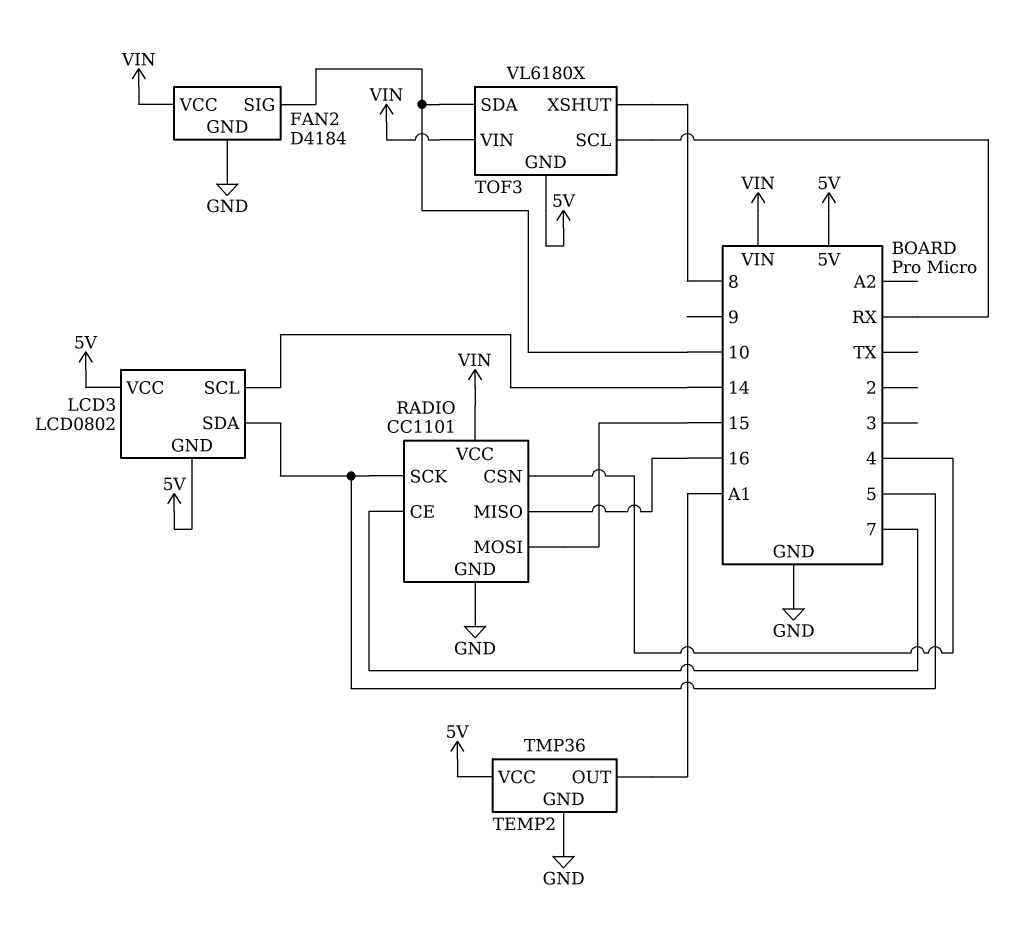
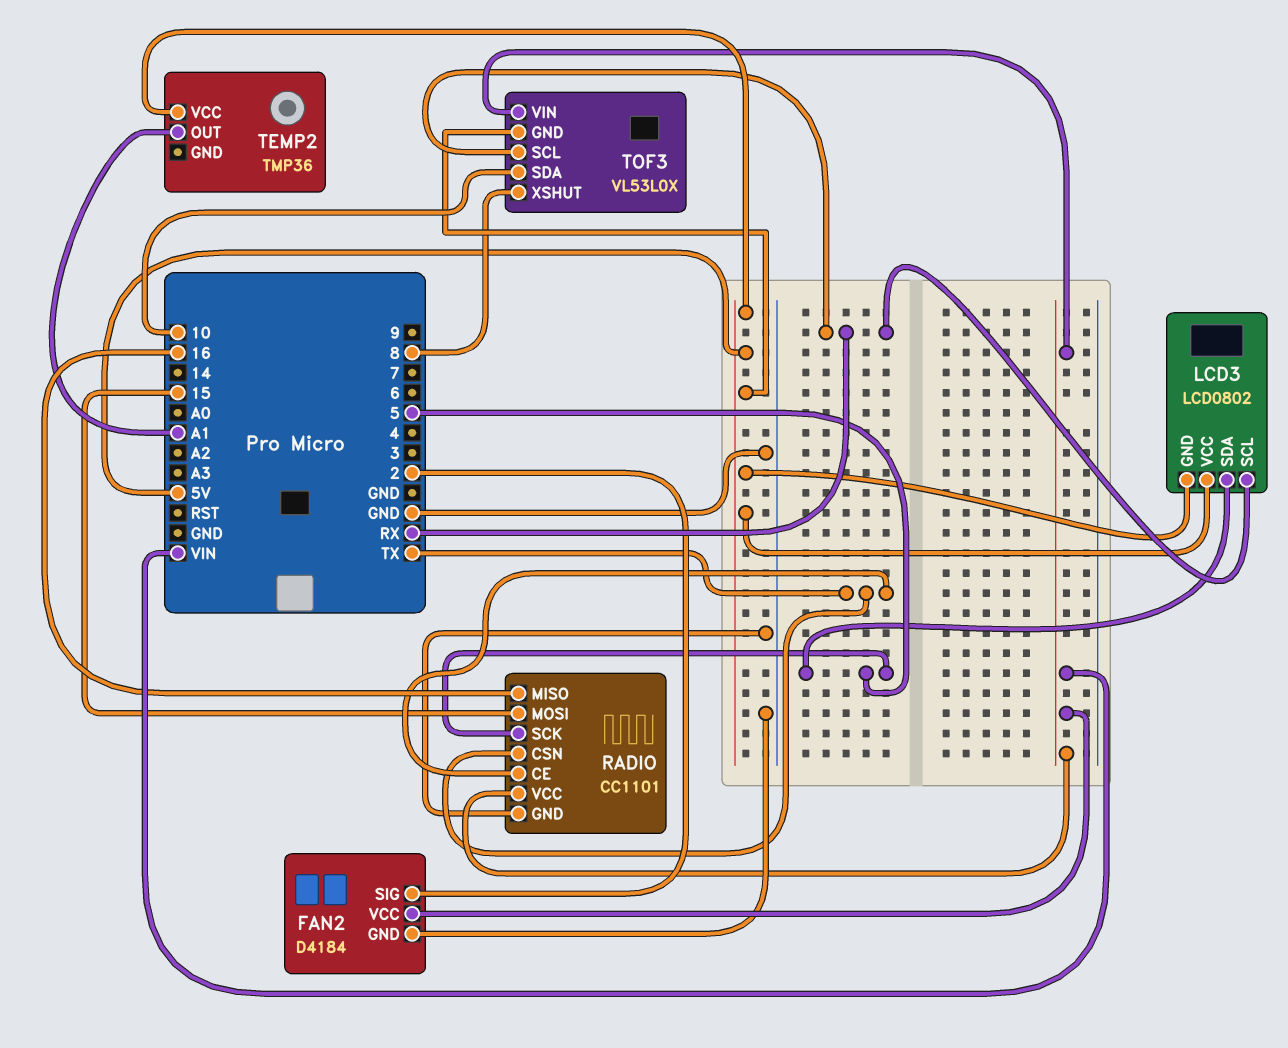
FAN2 pin SIG: 10 -> 2
LCD3 pin SCL: 14 -> RX
RADIO pin CE: 7 -> TX
RADIO pin CSN: 4 -> TX
TEMP2 pin GND: GND -> none
TOF3: VL6180X -> VL53L0X

